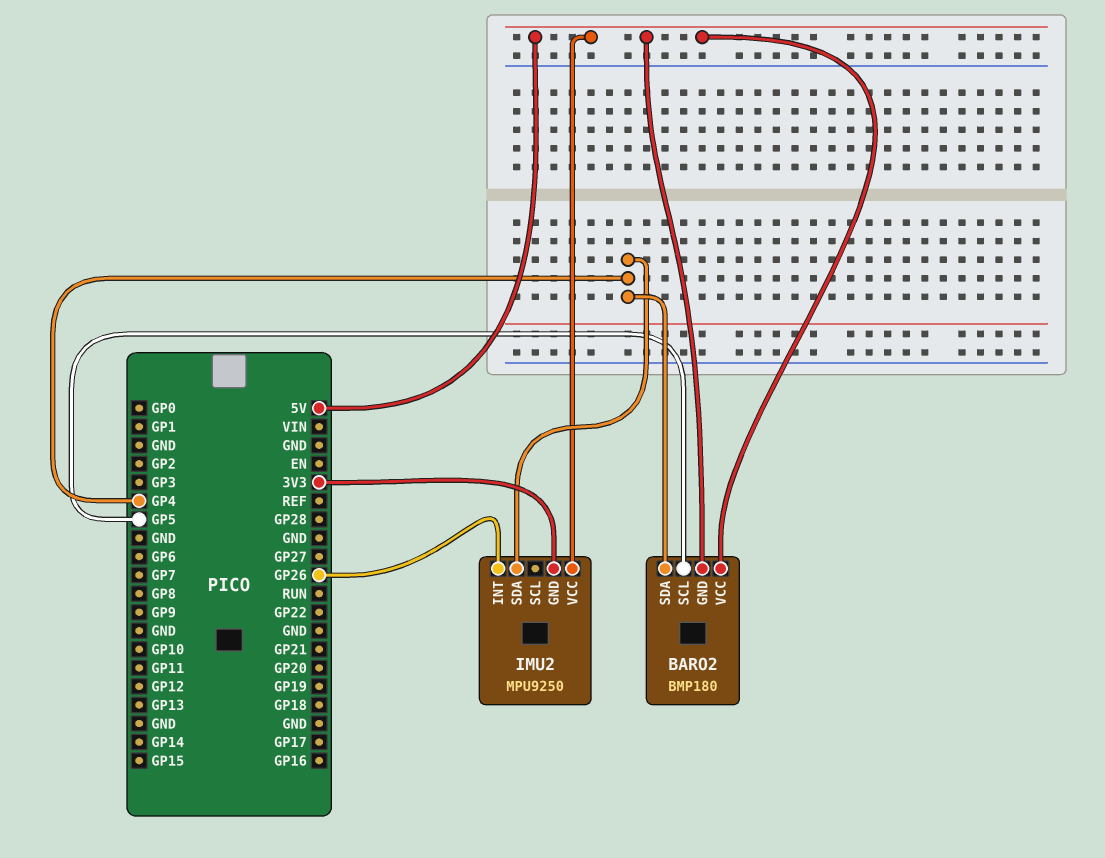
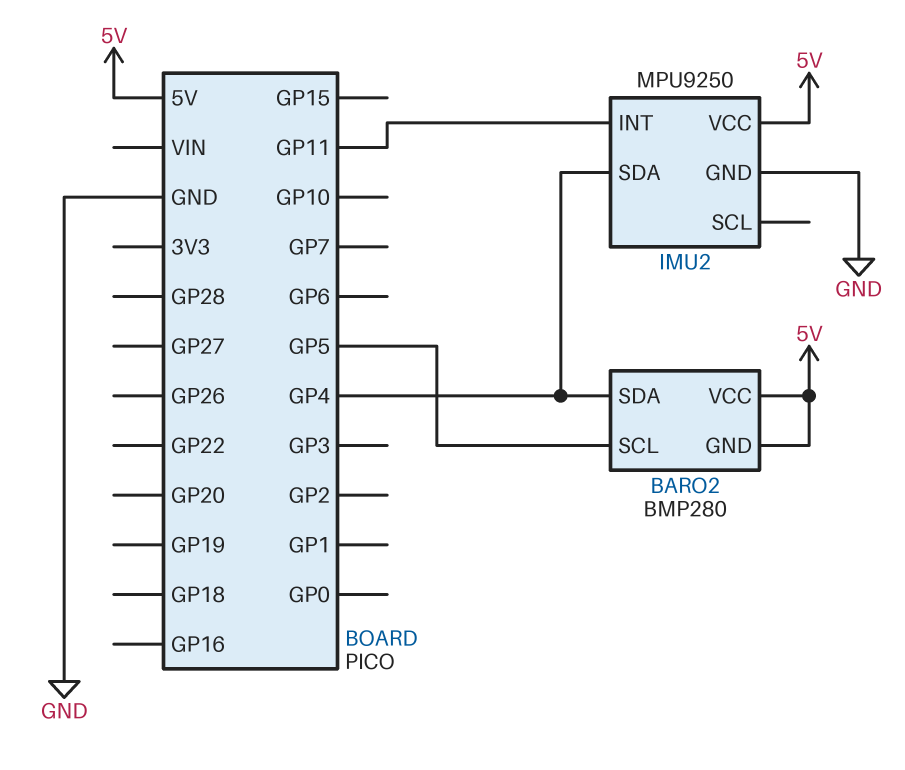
BARO2: BMP180 -> BMP280
IMU2 pin GND: 3V3 -> GND
IMU2 pin INT: GP26 -> GP11

